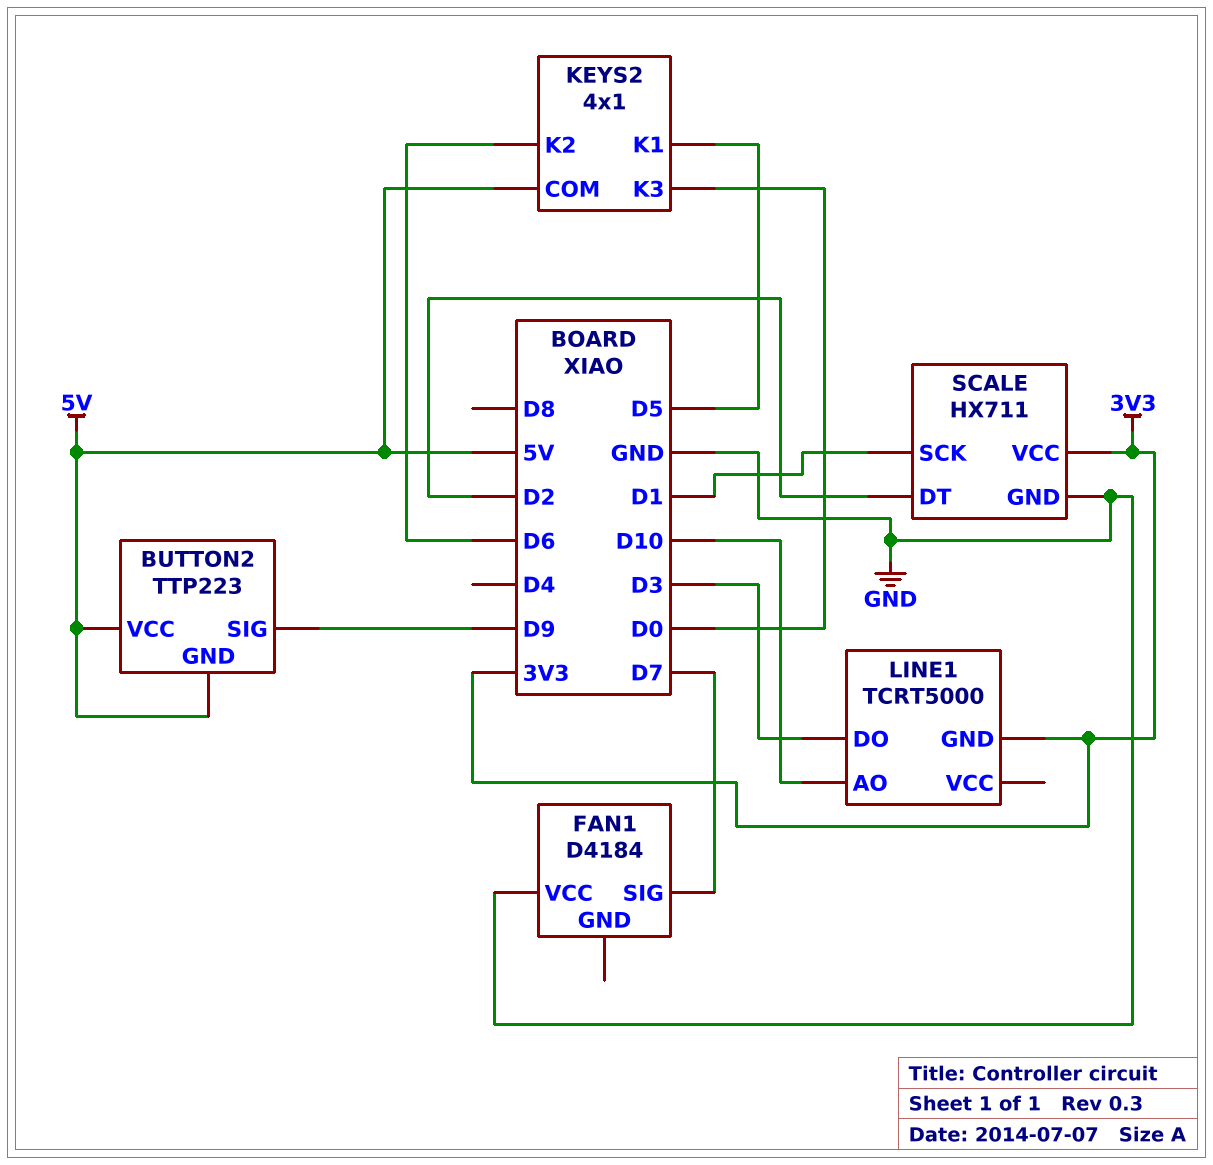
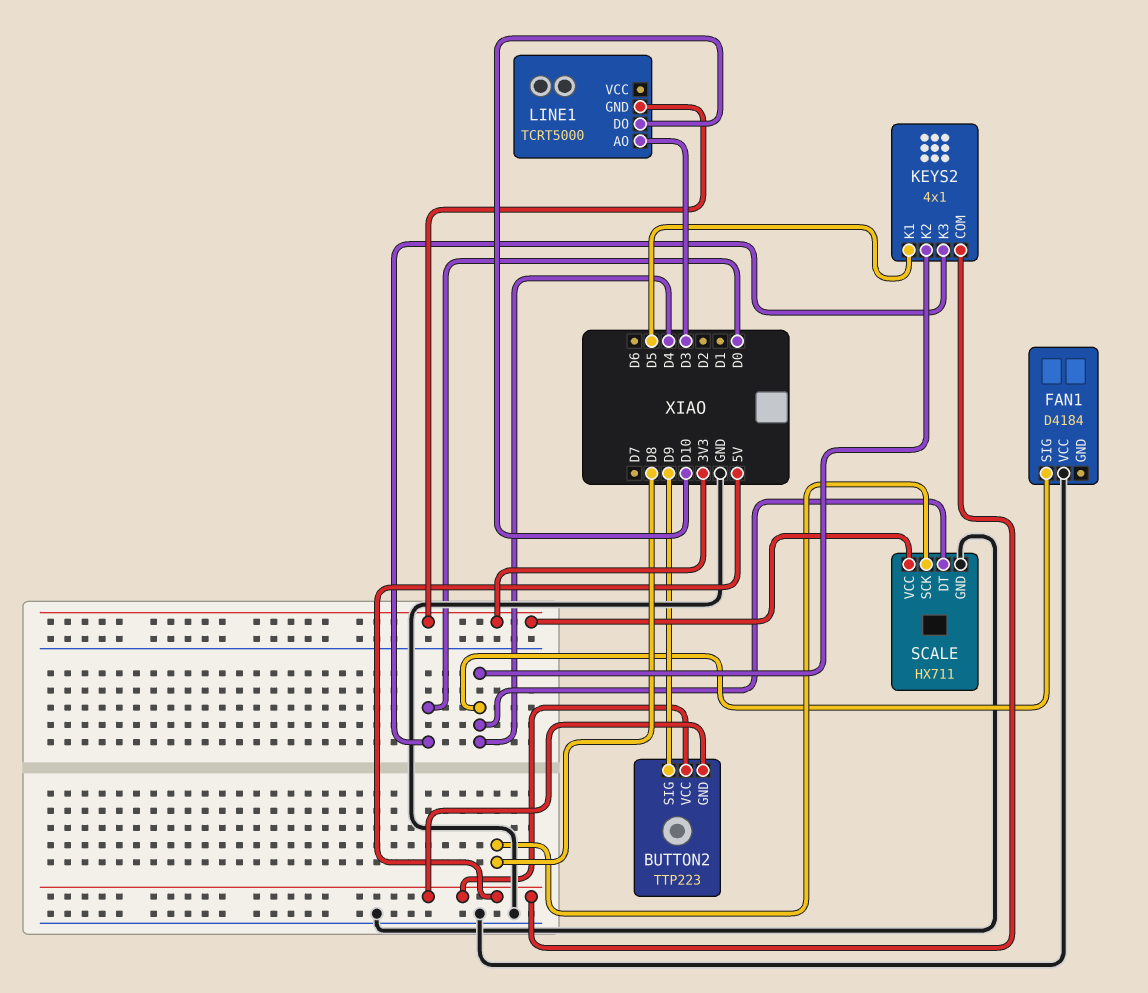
FAN1 pin SIG: D7 -> D4
KEYS2 pin K2: D6 -> D4
LINE1 pin AO: D10 -> D3
LINE1 pin DO: D3 -> D10
SCALE pin DT: D2 -> D4
SCALE pin SCK: D1 -> D8

